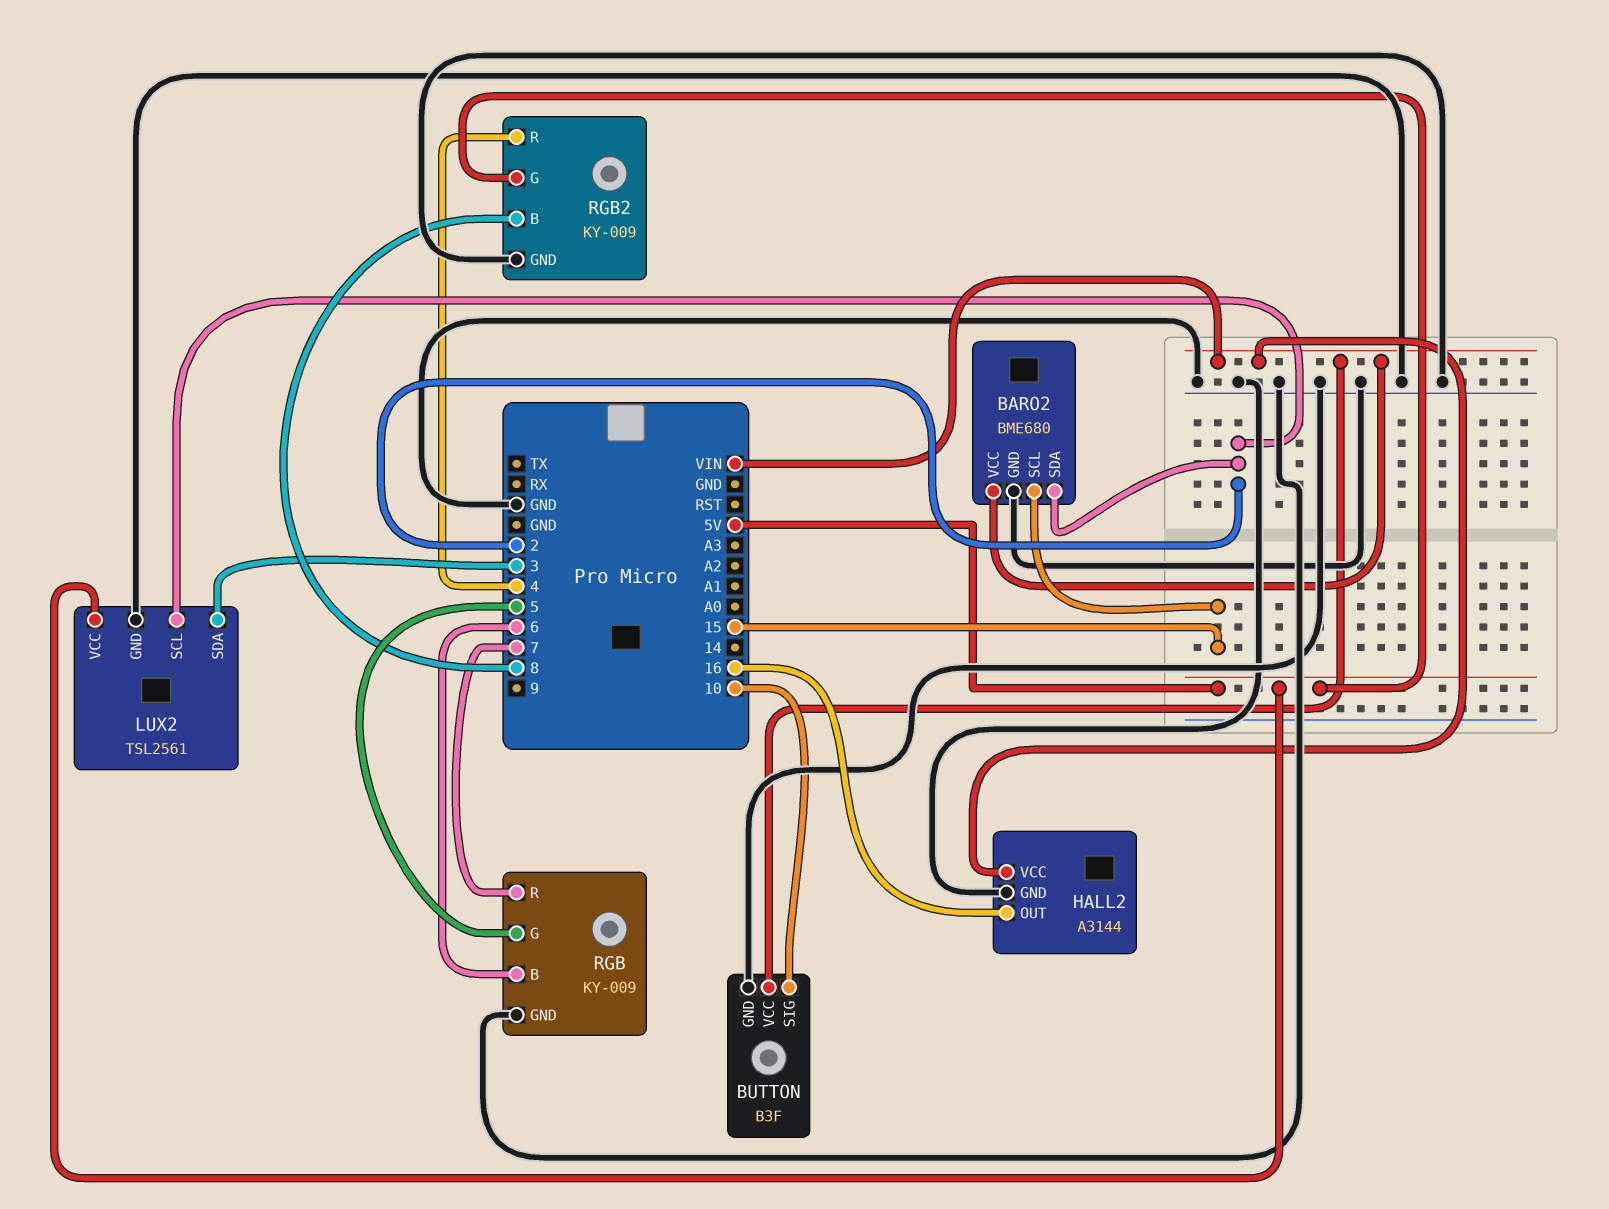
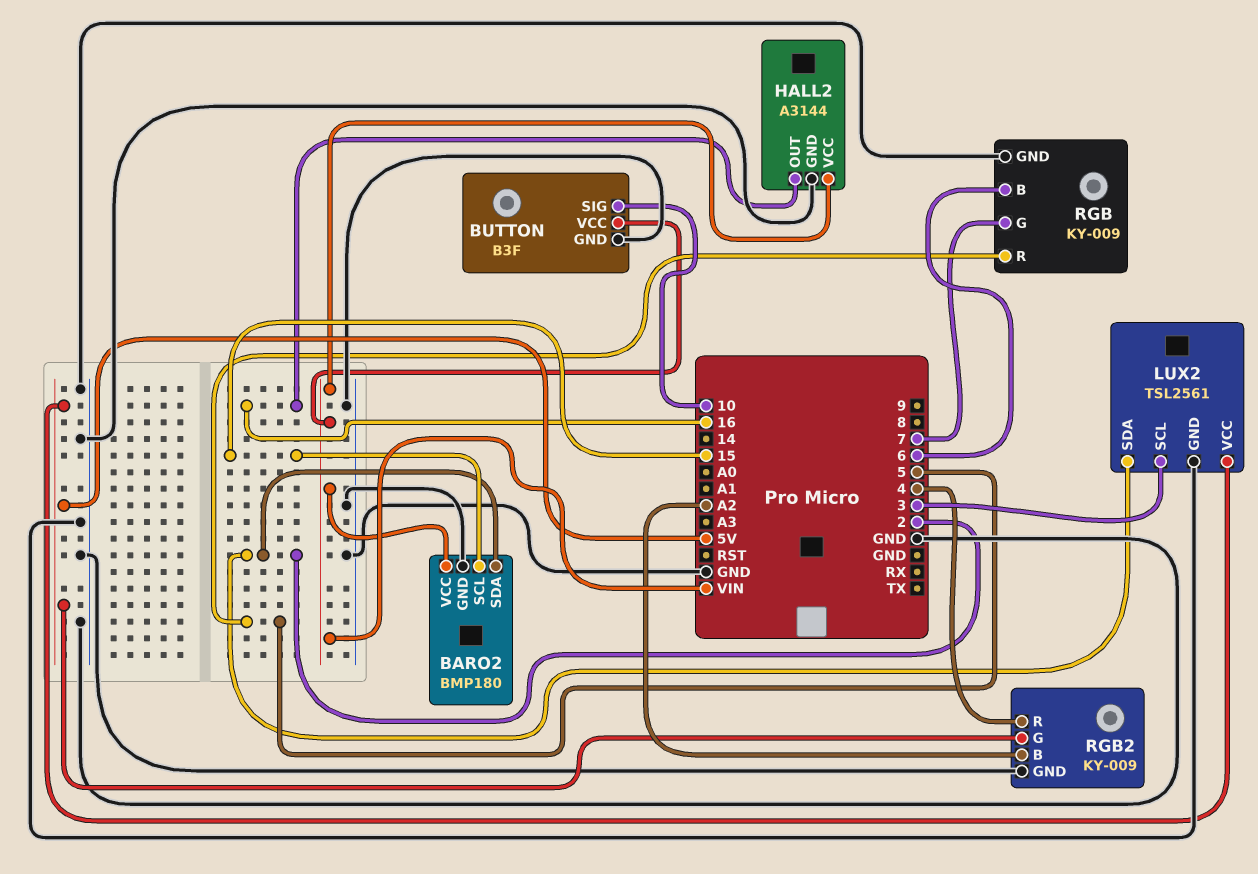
BARO2: BME680 -> BMP180
LUX2 pin SCL: 2 -> 3
LUX2 pin SDA: 3 -> 2
RGB pin G: 5 -> 7
RGB pin R: 7 -> 5
RGB2 pin B: 8 -> A2

